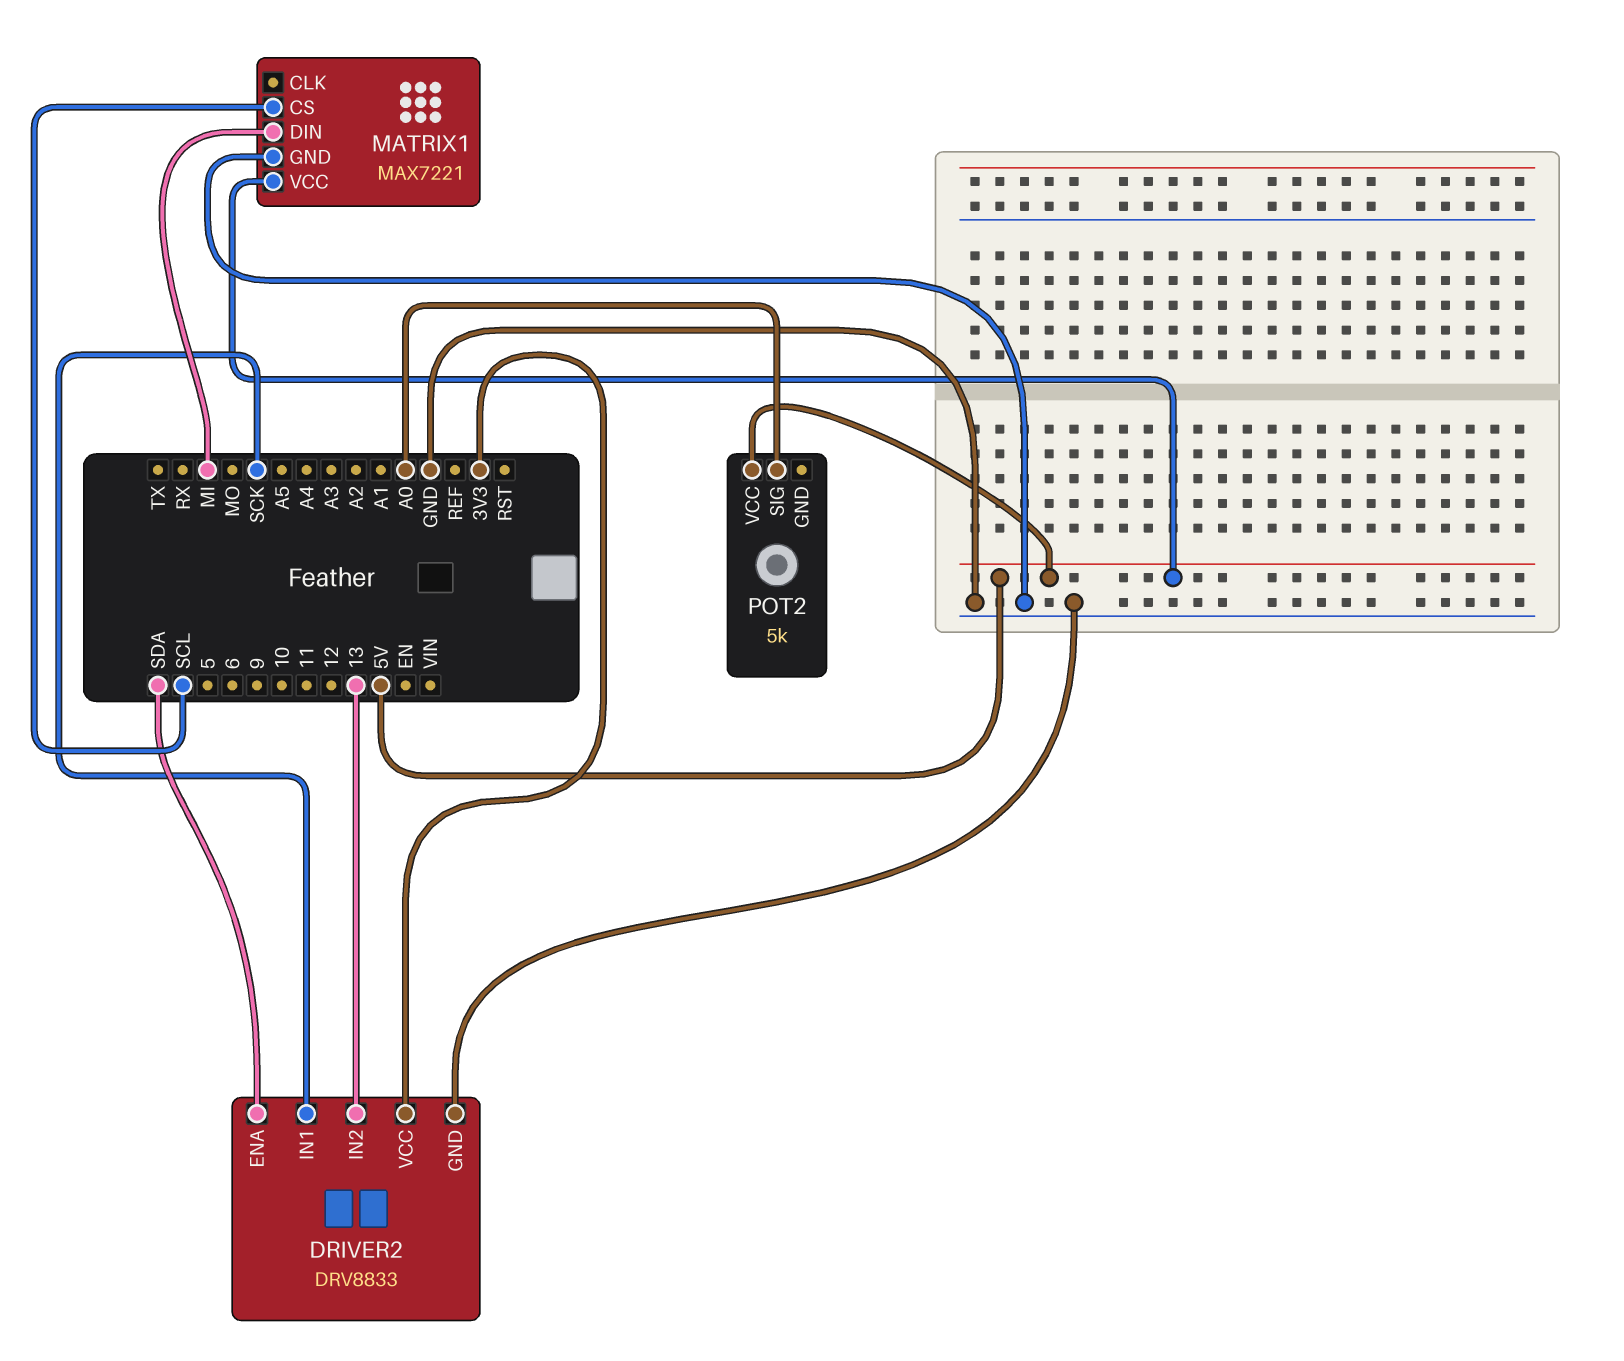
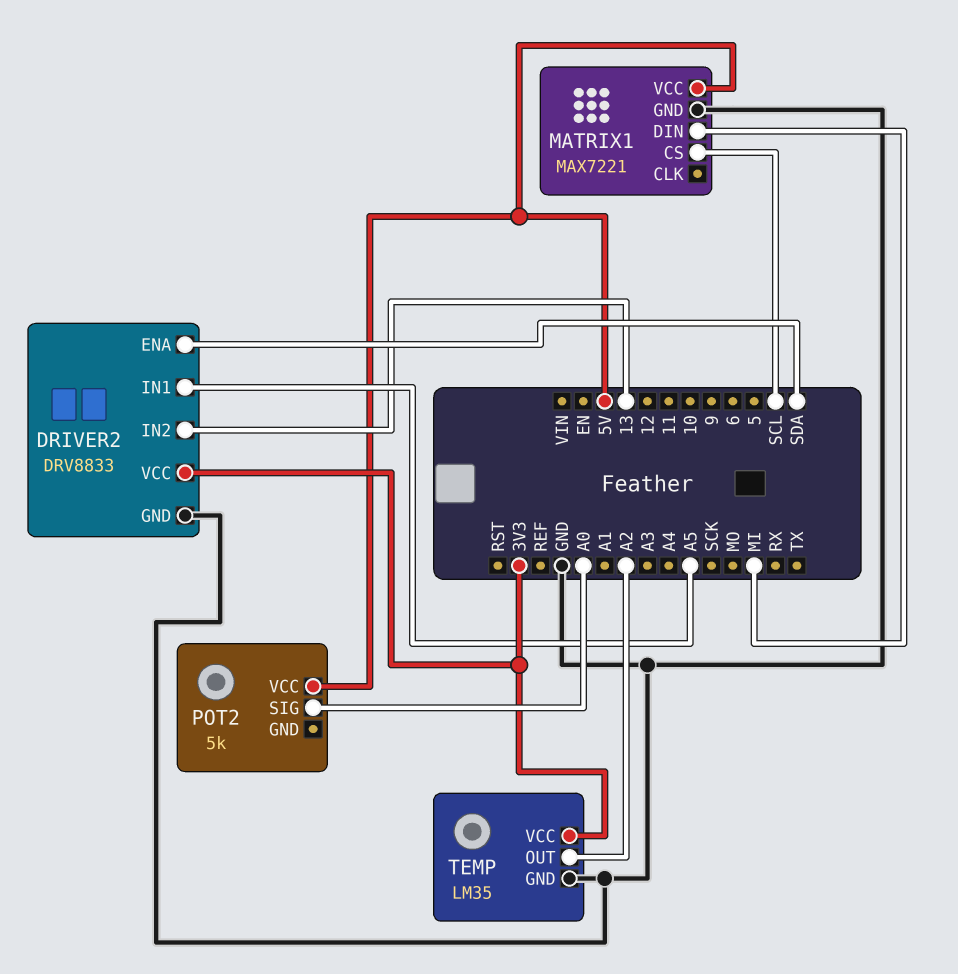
DRIVER2 pin IN1: SCK -> A5
TEMP: none -> LM35
TEMP pin GND: none -> GND
TEMP pin OUT: none -> A2
TEMP pin VCC: none -> 3V3

